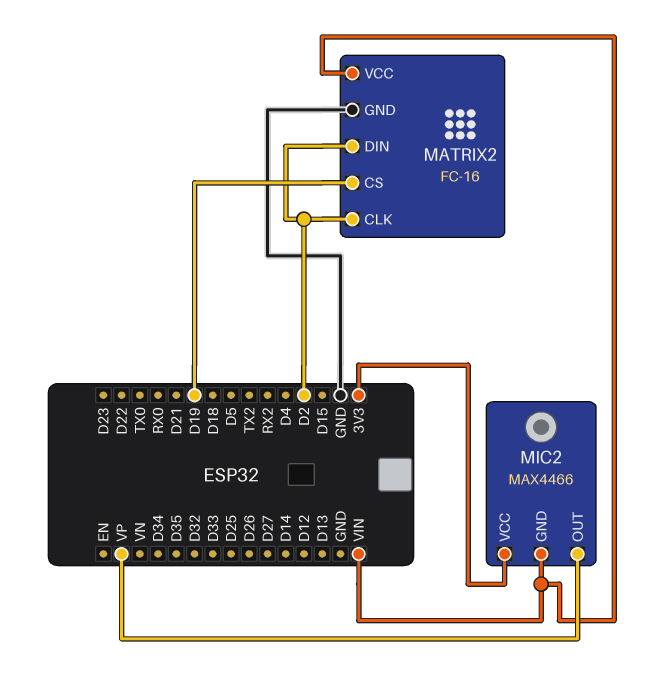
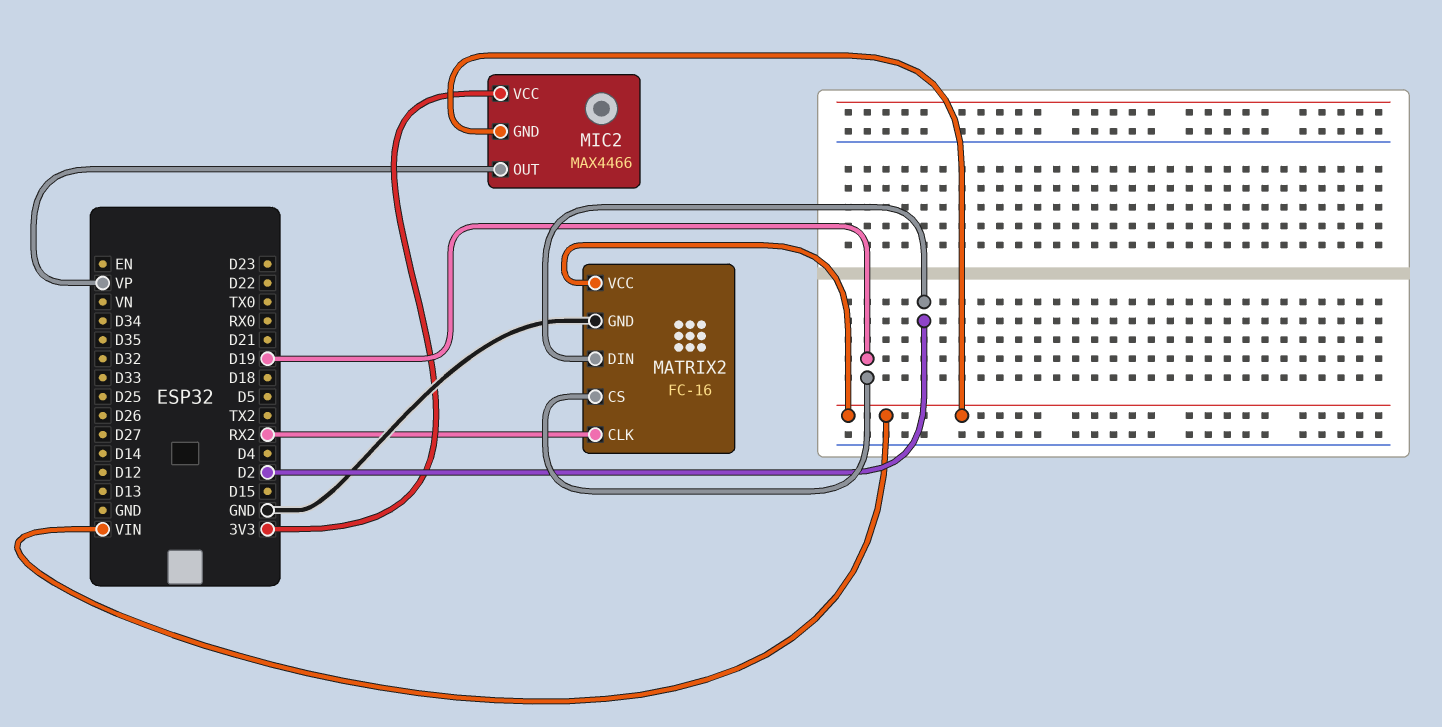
MATRIX2 pin CLK: D2 -> RX2

